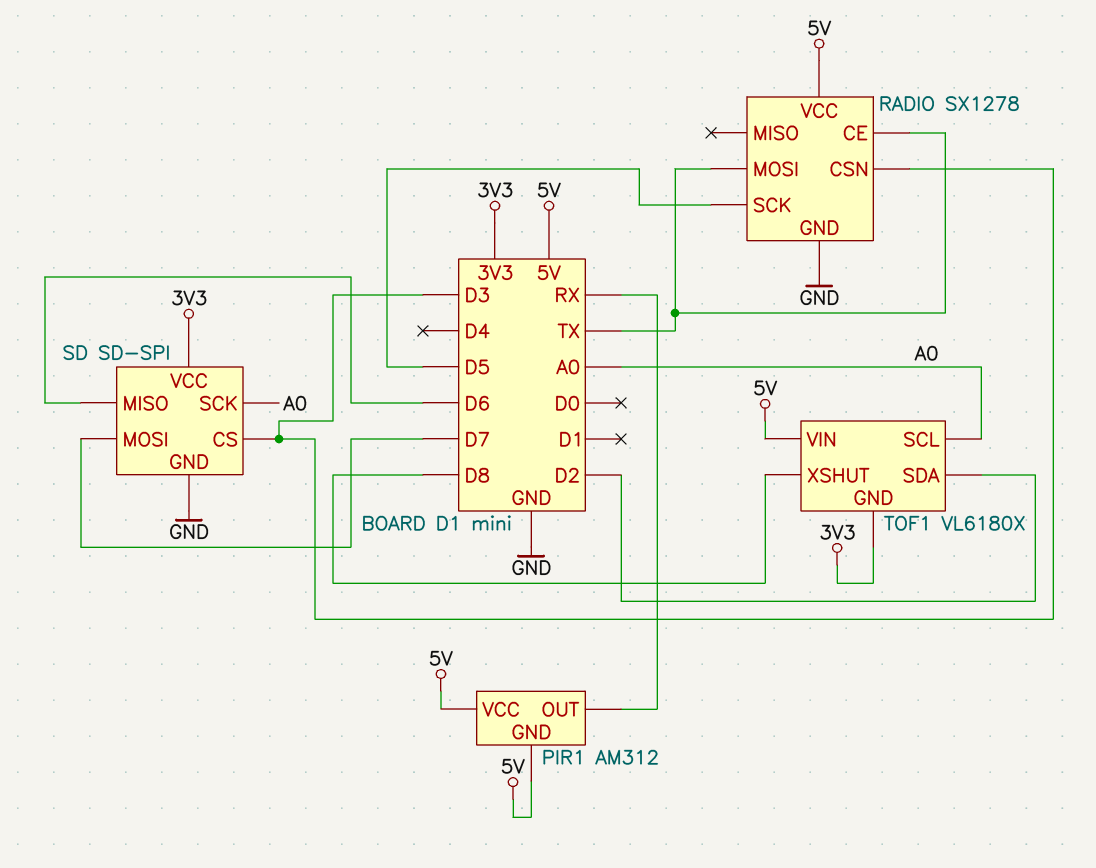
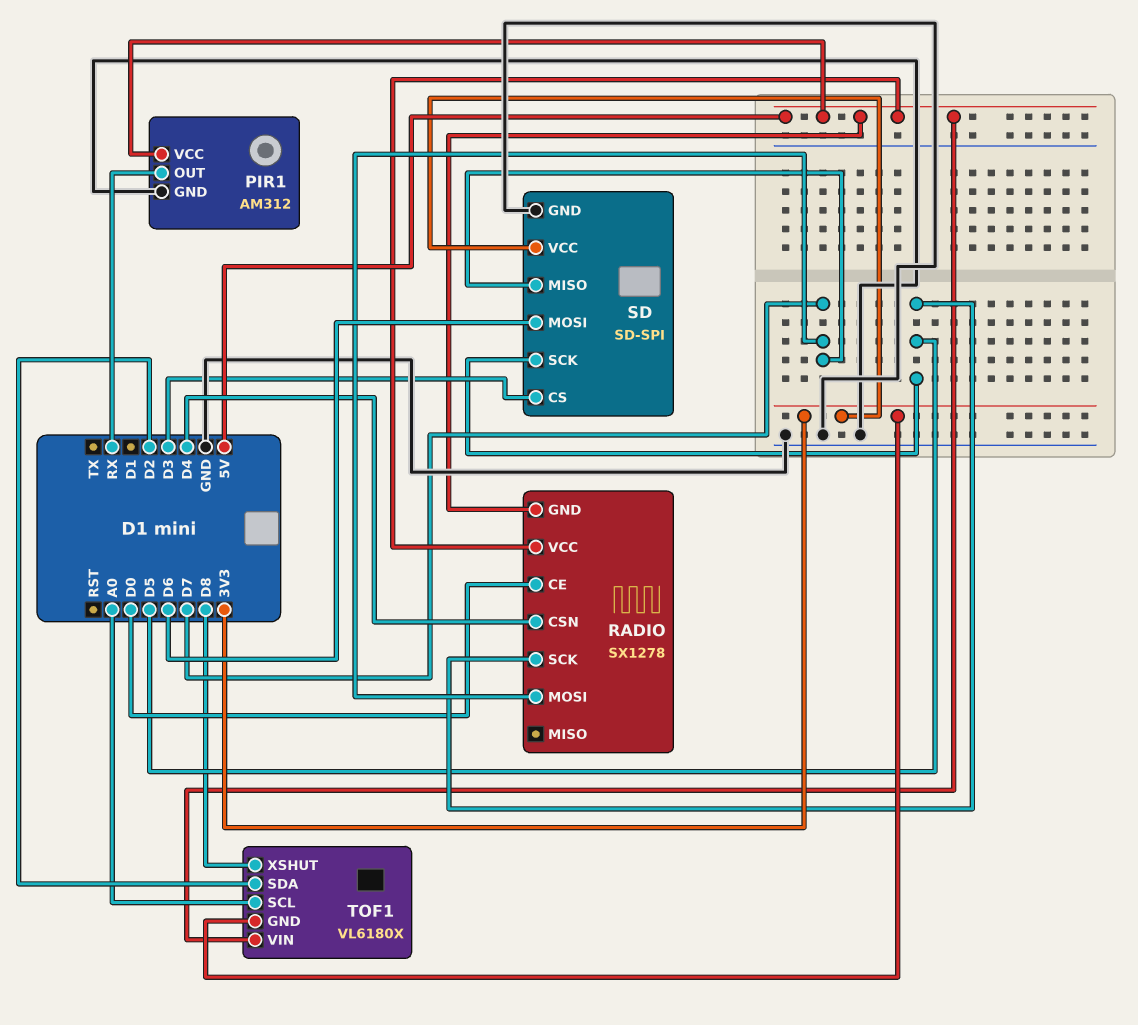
PIR1 pin GND: 5V -> GND
RADIO pin CE: TX -> D0
RADIO pin CSN: D3 -> D4
RADIO pin GND: GND -> 5V
RADIO pin MOSI: TX -> D7
SD pin MISO: D6 -> D7
SD pin MOSI: D7 -> D6
SD pin SCK: A0 -> D5

